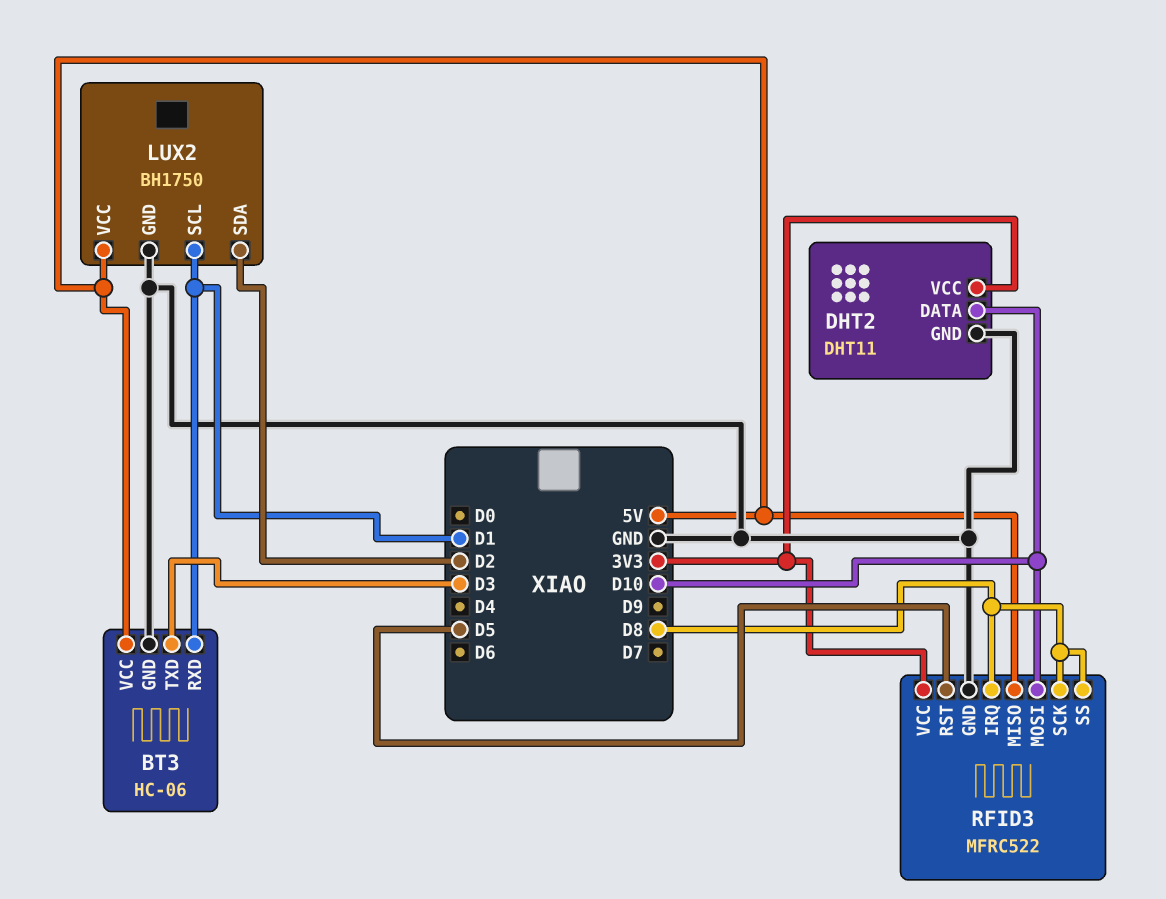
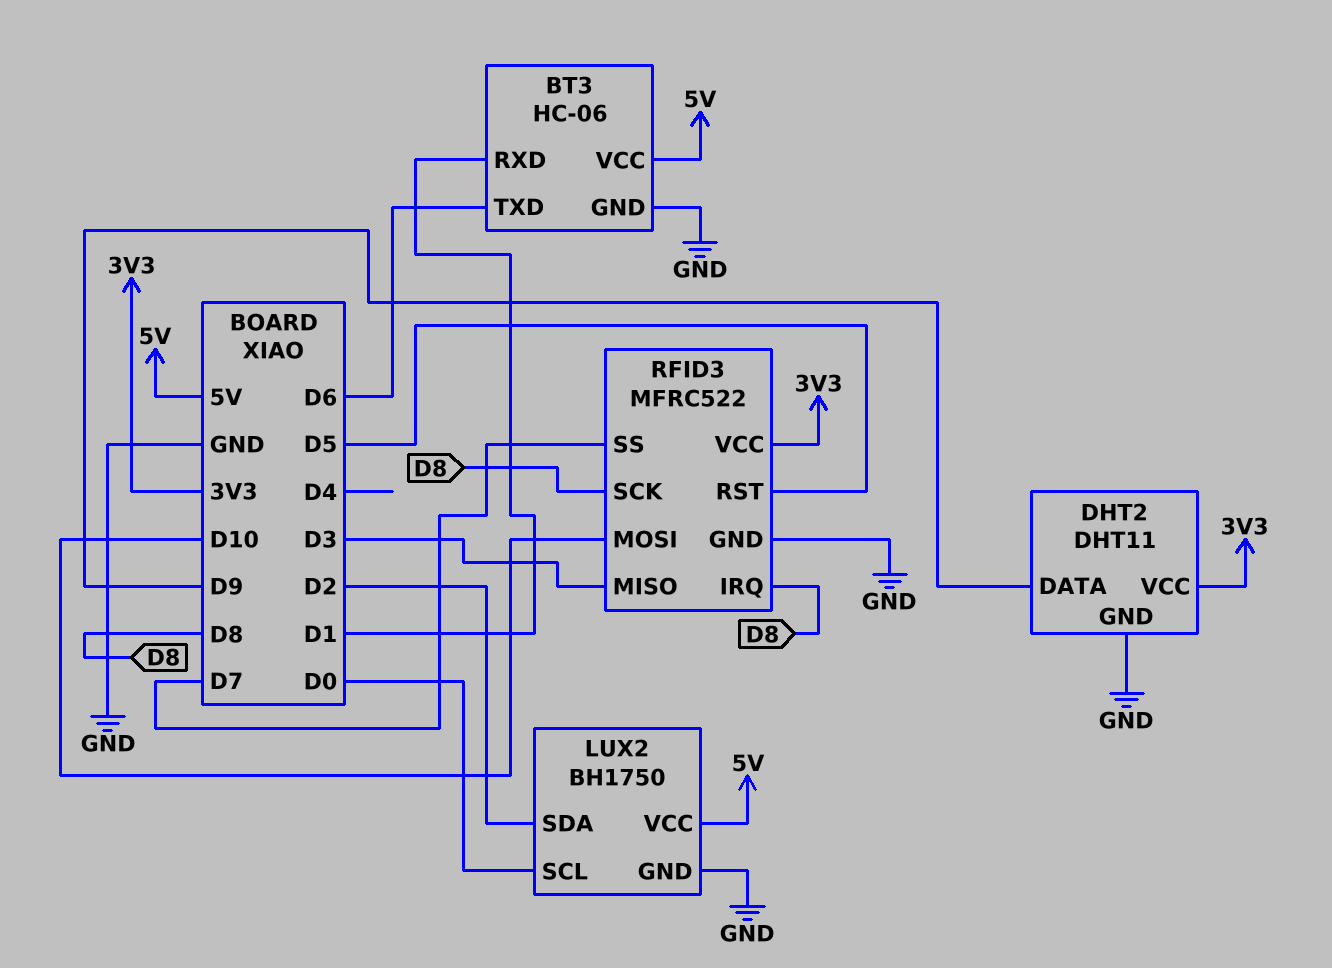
BT3 pin TXD: D3 -> D6
DHT2 pin DATA: D10 -> D9
LUX2 pin SCL: D1 -> D0
RFID3 pin MISO: 5V -> D3
RFID3 pin SS: D8 -> D7

